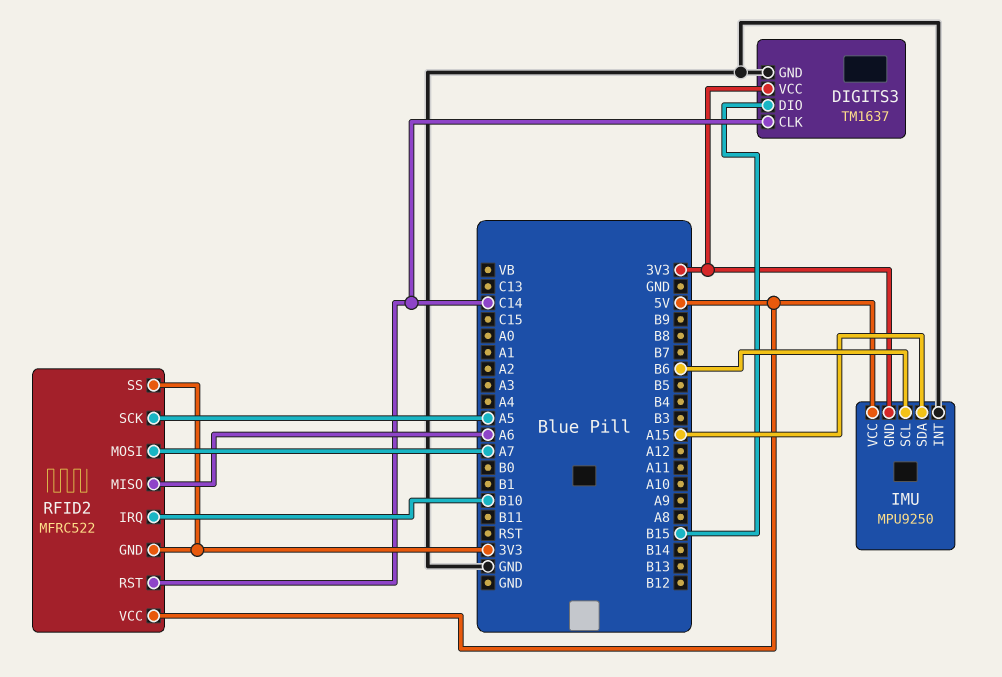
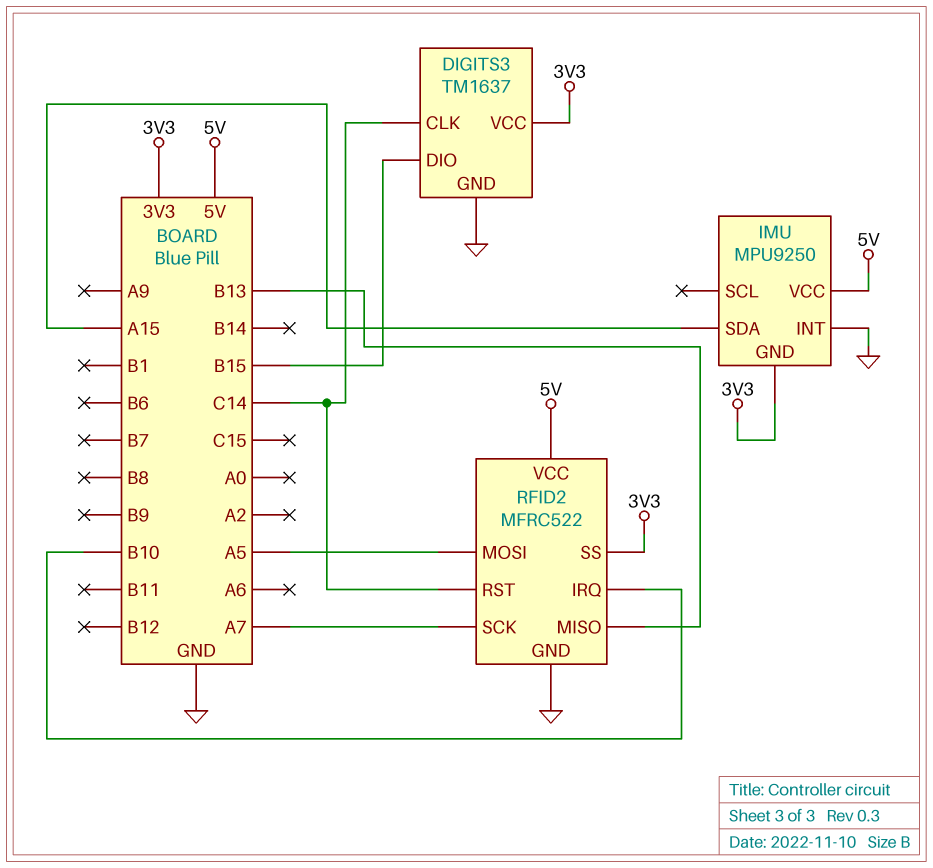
IMU pin SCL: B6 -> none
RFID2 pin GND: 3V3 -> GND
RFID2 pin MISO: A6 -> B13
RFID2 pin MOSI: A7 -> A5
RFID2 pin SCK: A5 -> A7

